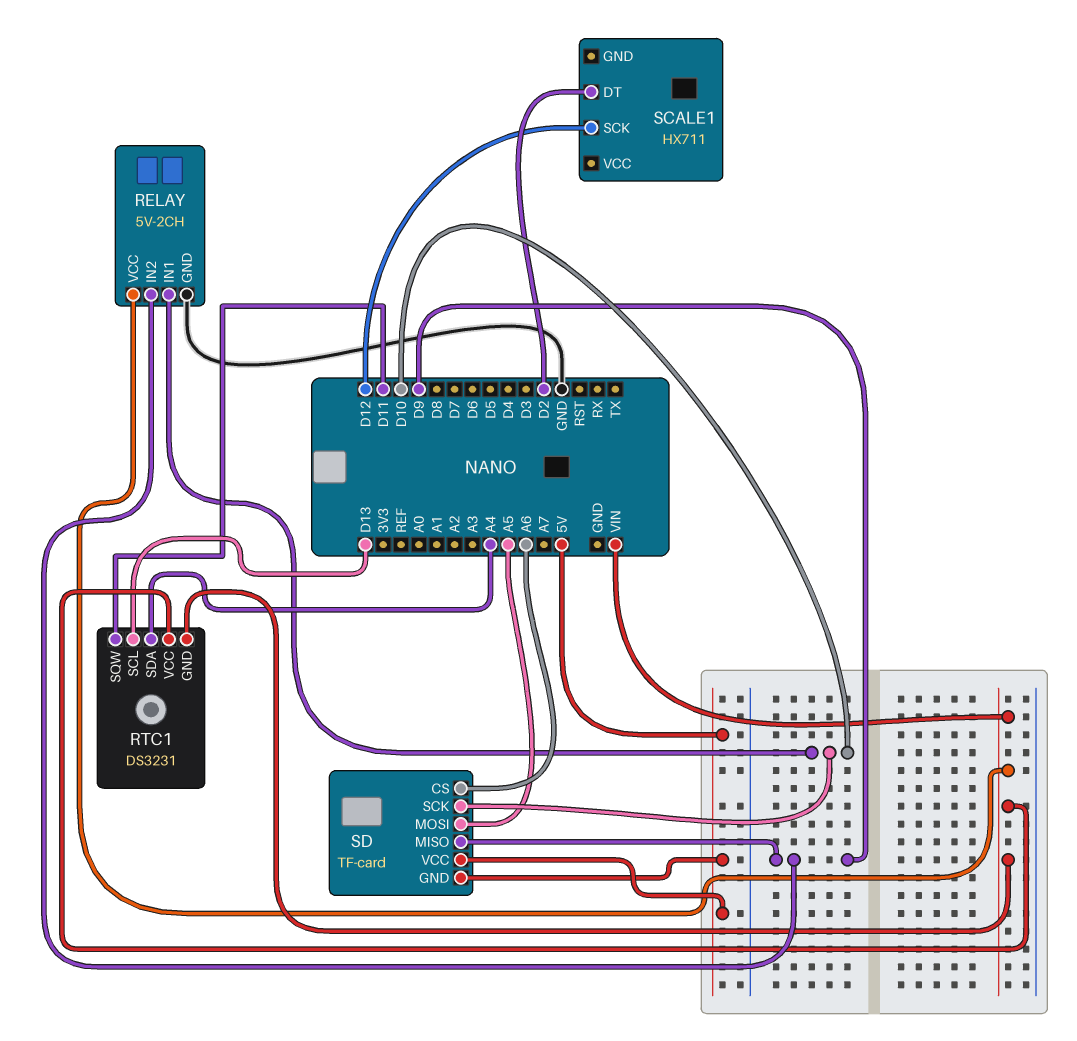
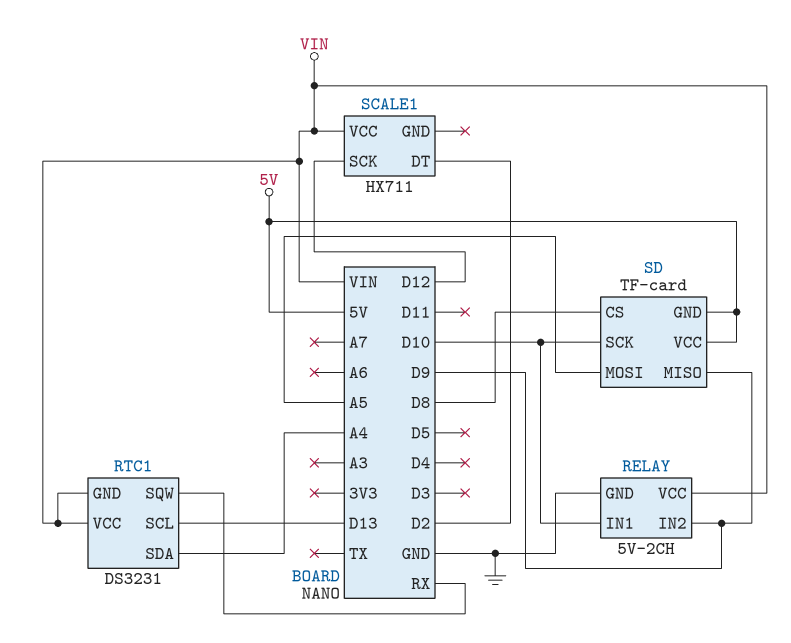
RTC1 pin SQW: D11 -> RX
SCALE1 pin VCC: none -> VIN
SD pin CS: A6 -> D8

